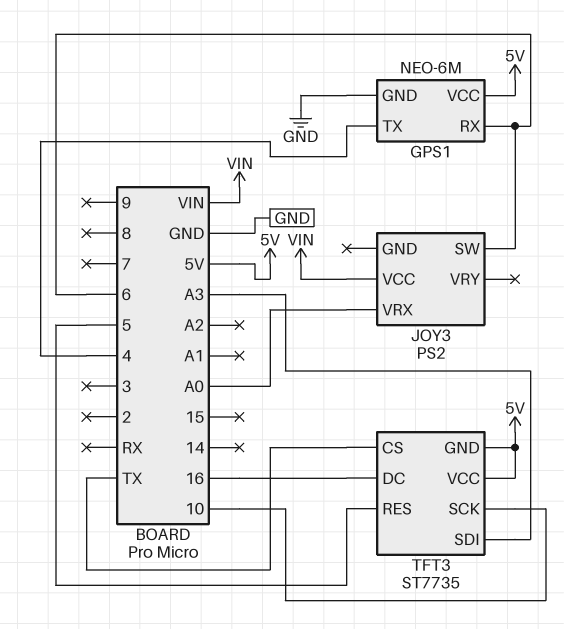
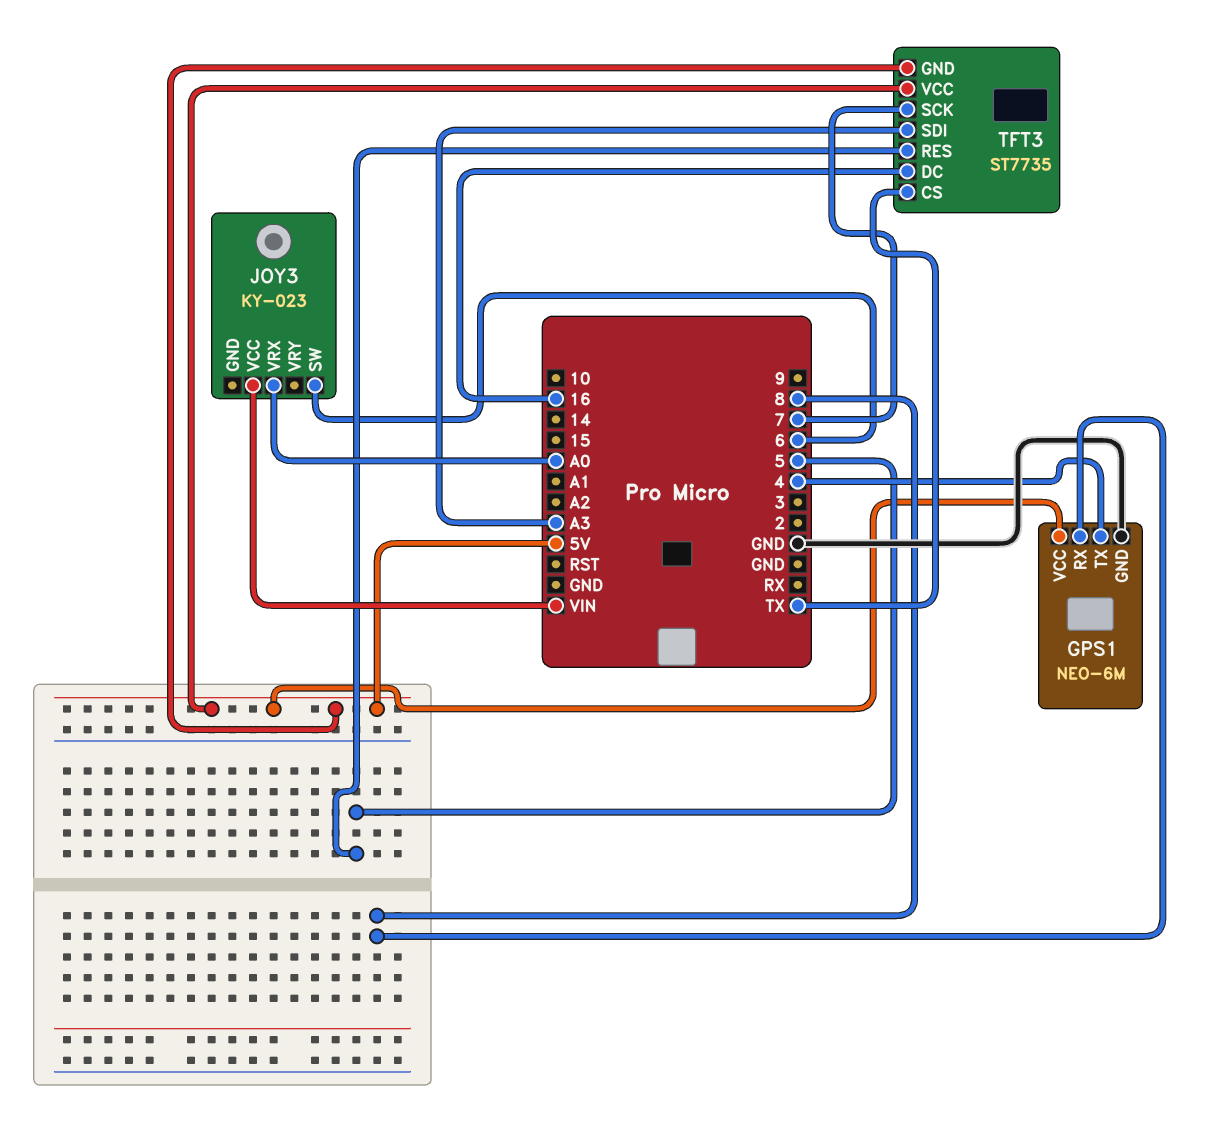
GPS1 pin RX: 6 -> 8
JOY3: PS2 -> KY-023
TFT3 pin SCK: 10 -> 7

